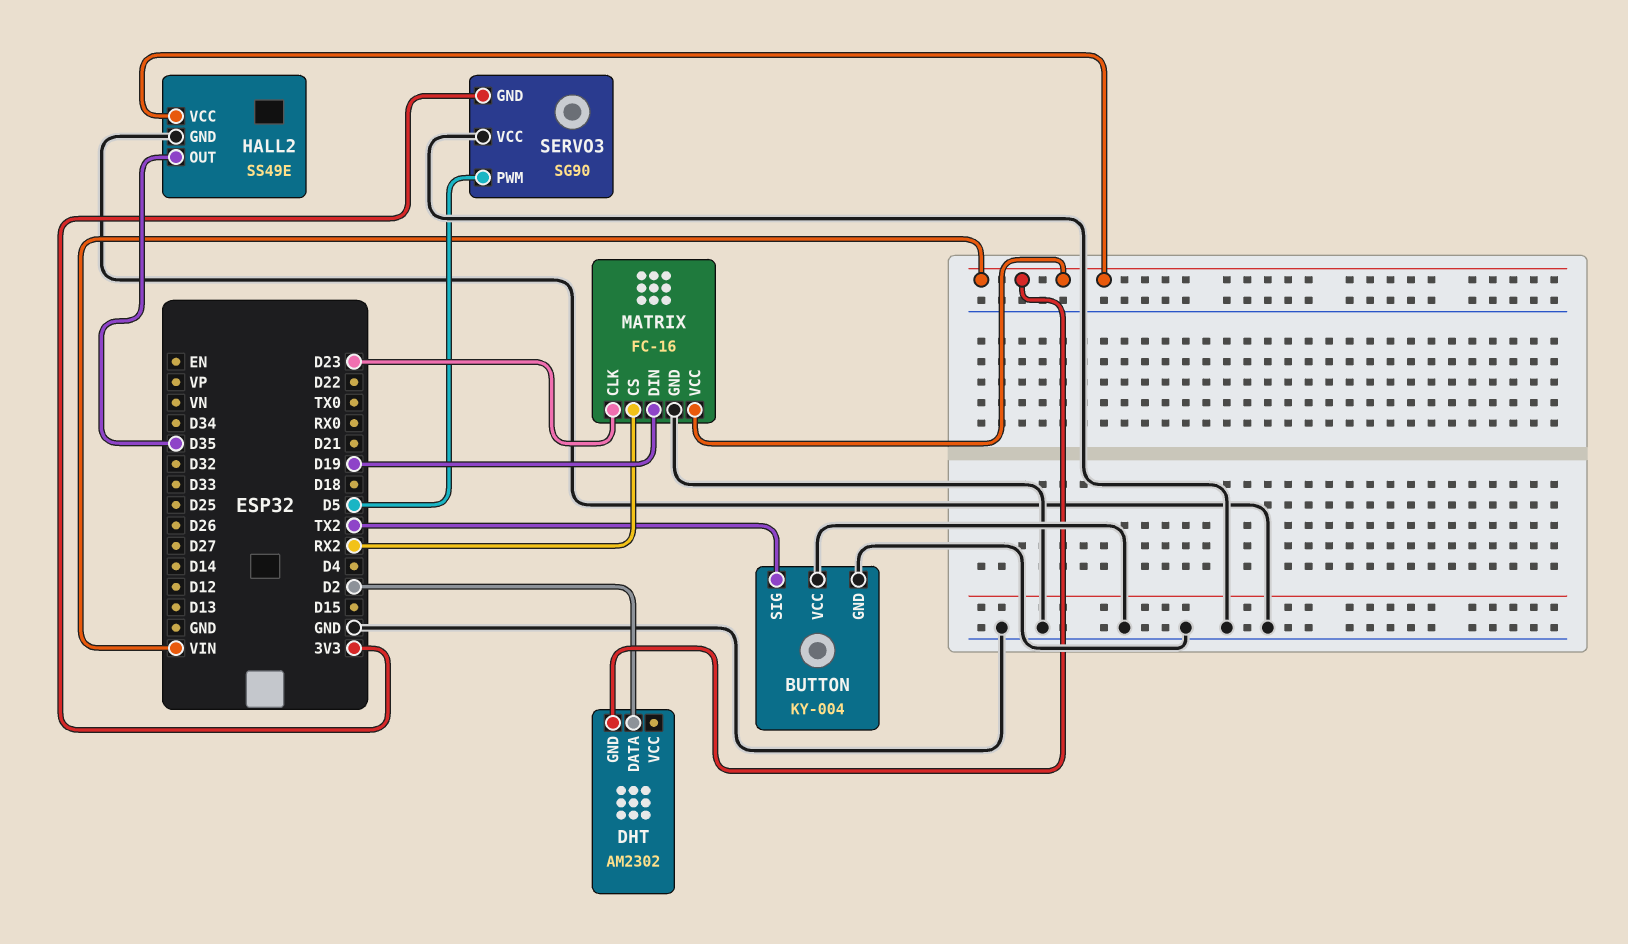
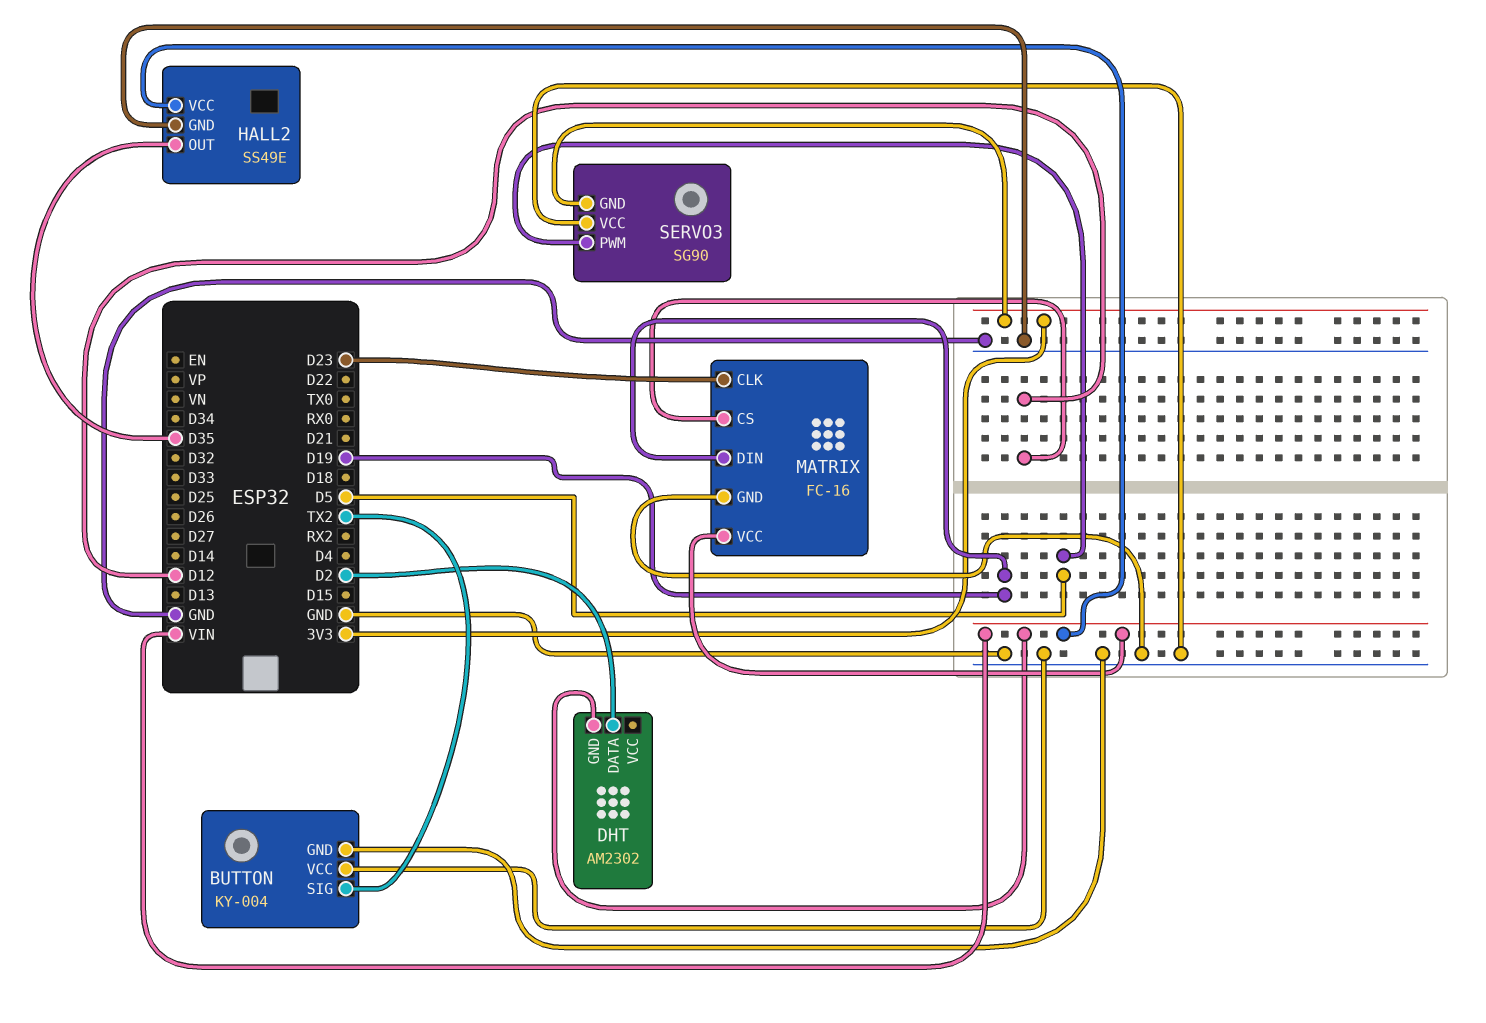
MATRIX pin CS: RX2 -> D12

